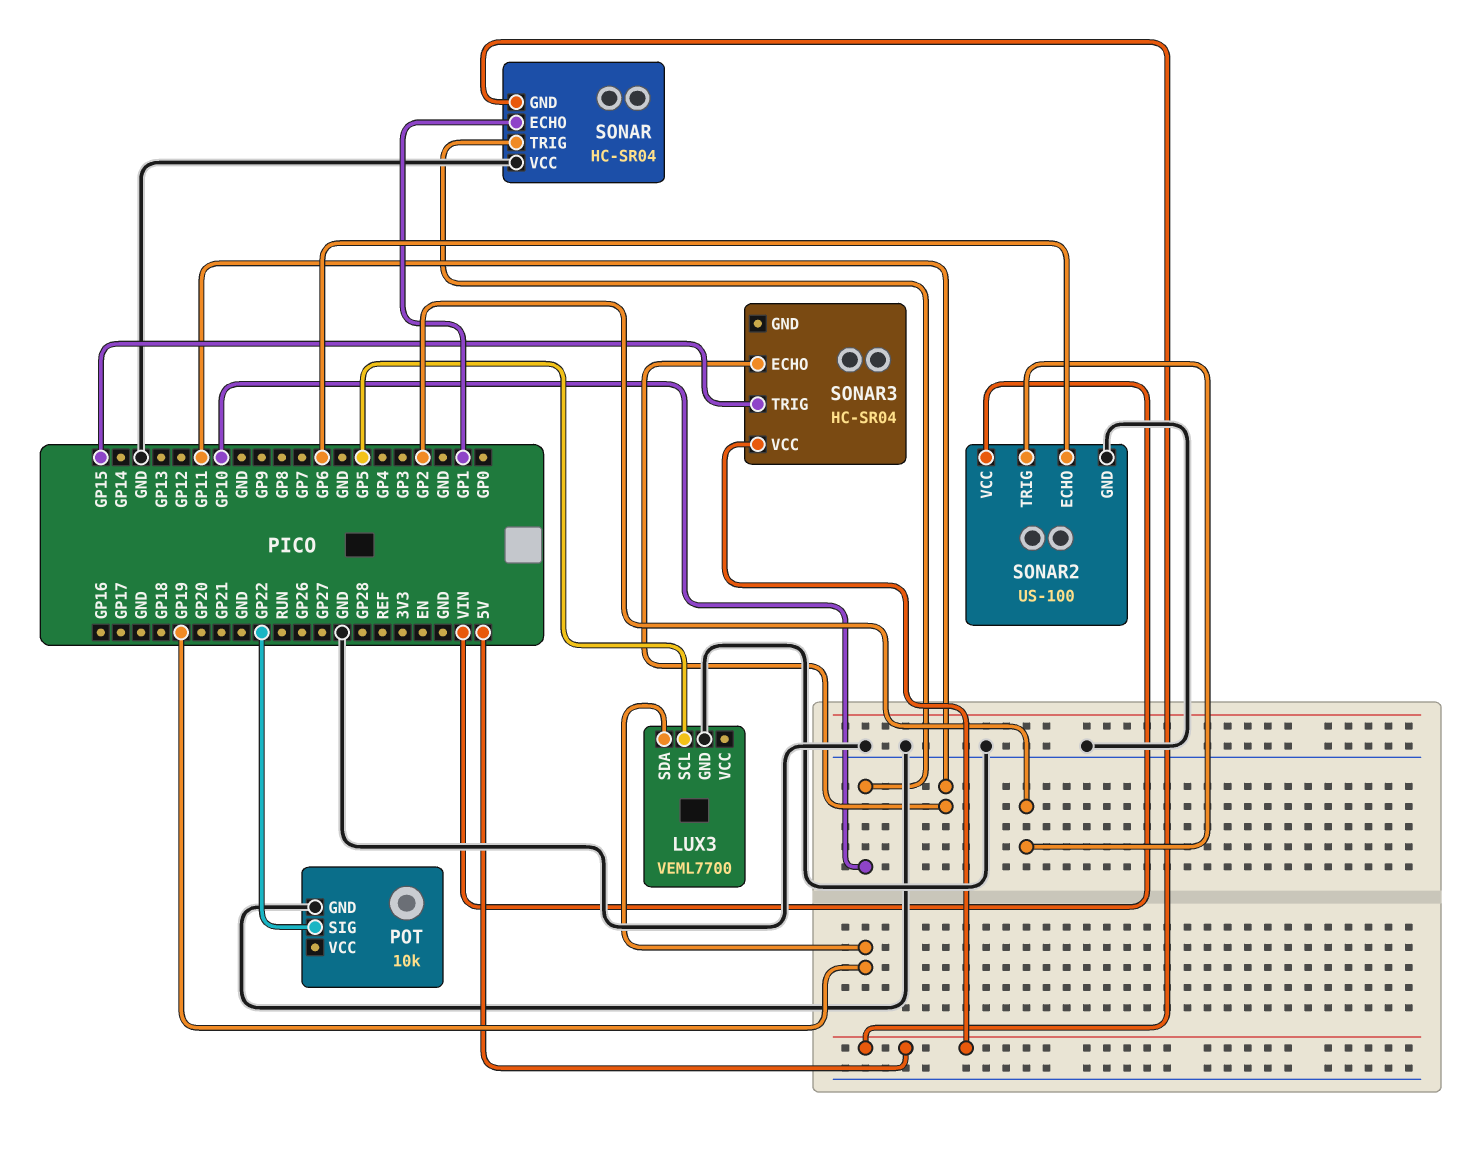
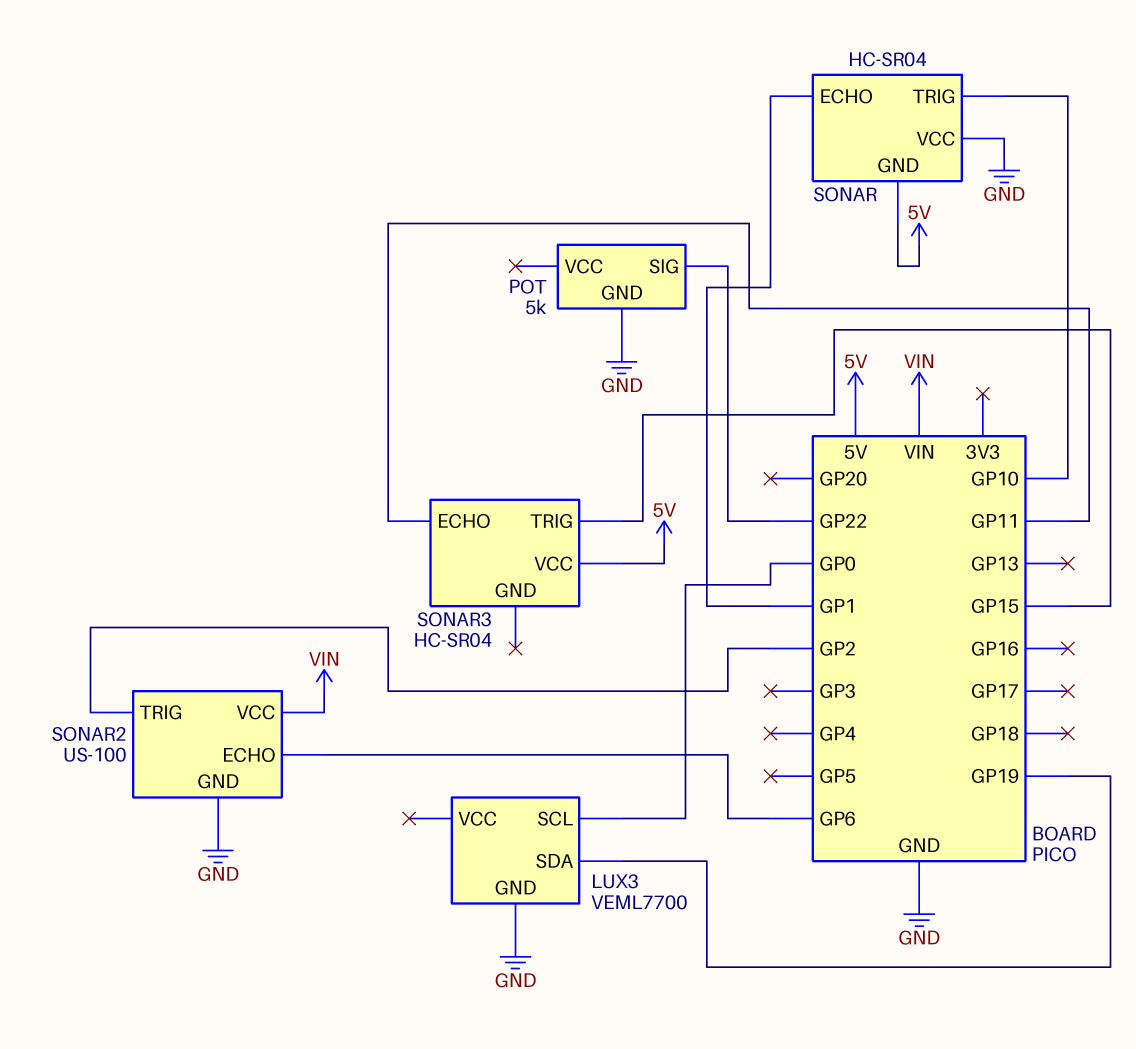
LUX3 pin SCL: GP5 -> GP0
POT: 10k -> 5k

